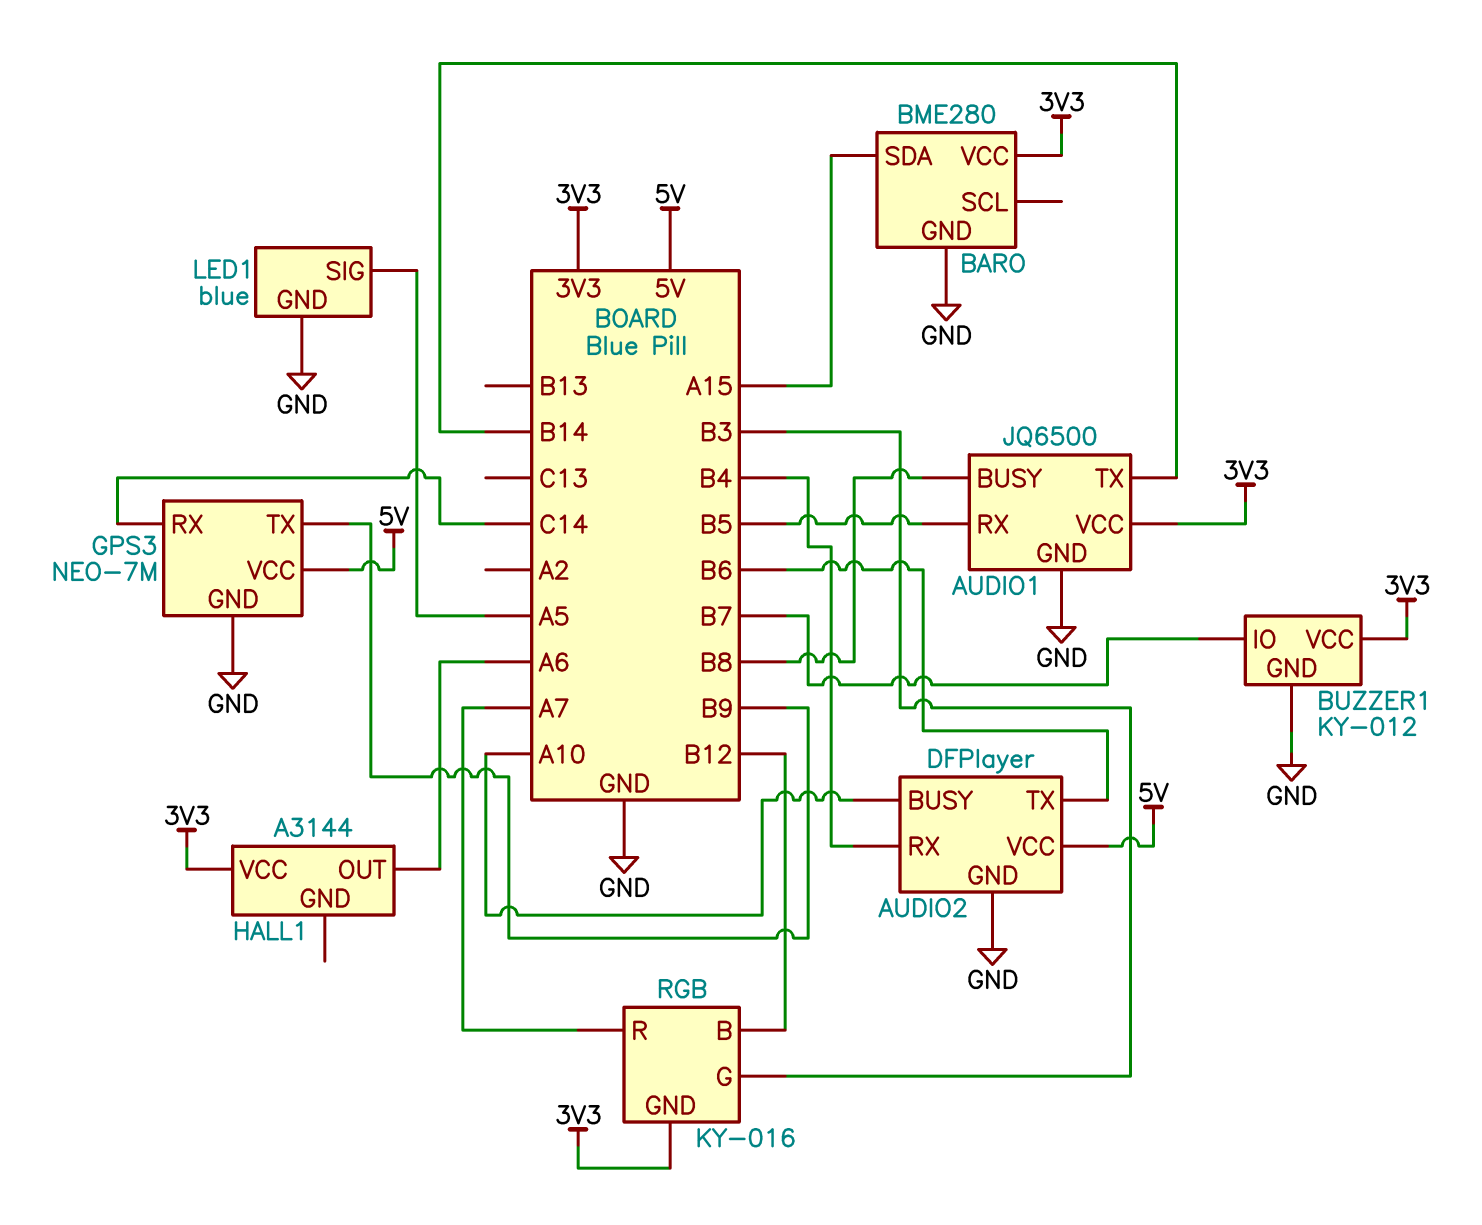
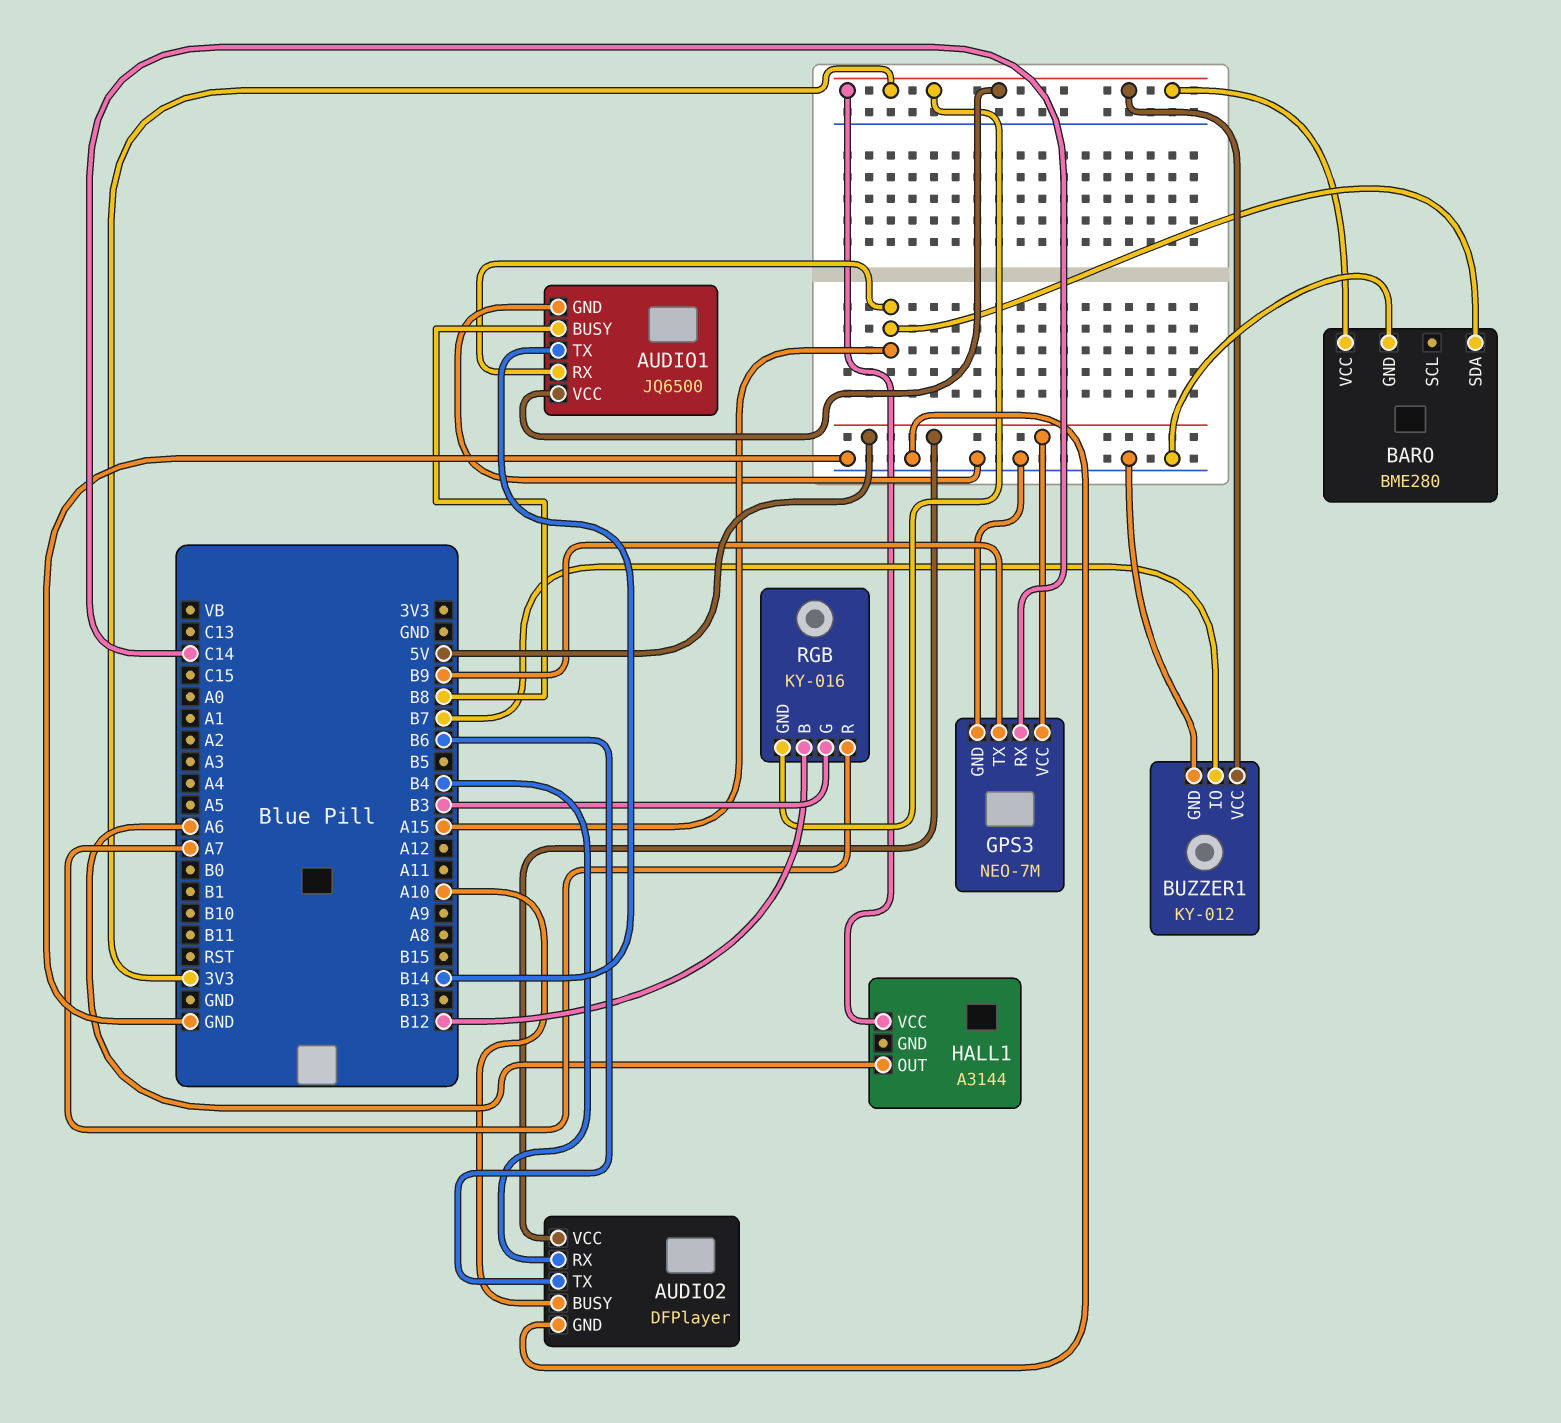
AUDIO1 pin RX: B5 -> A15
LED1: blue -> none
LED1 pin GND: GND -> none
LED1 pin SIG: A5 -> none

